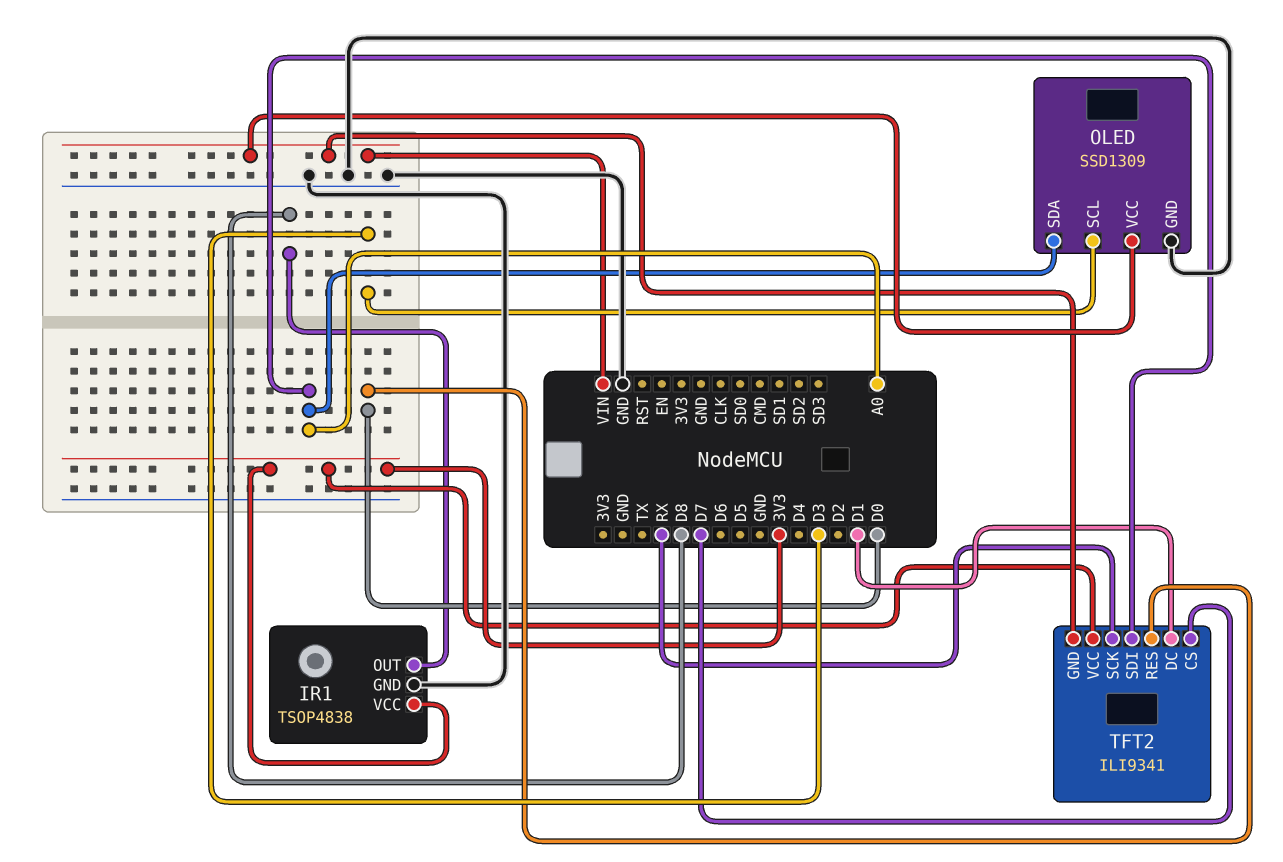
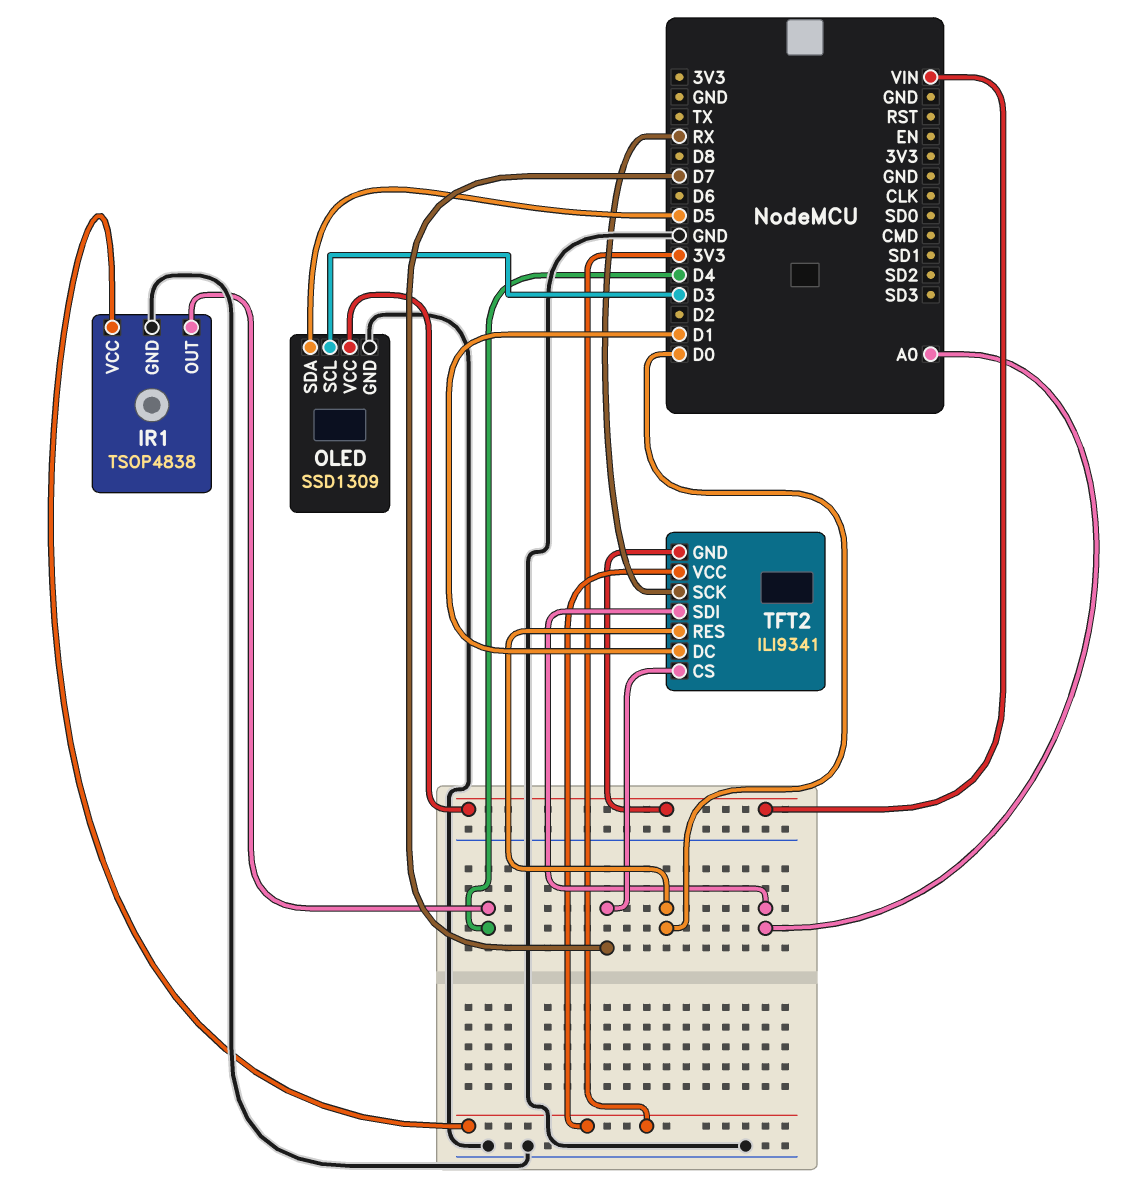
IR1 pin OUT: D8 -> D4
OLED pin SDA: A0 -> D5

